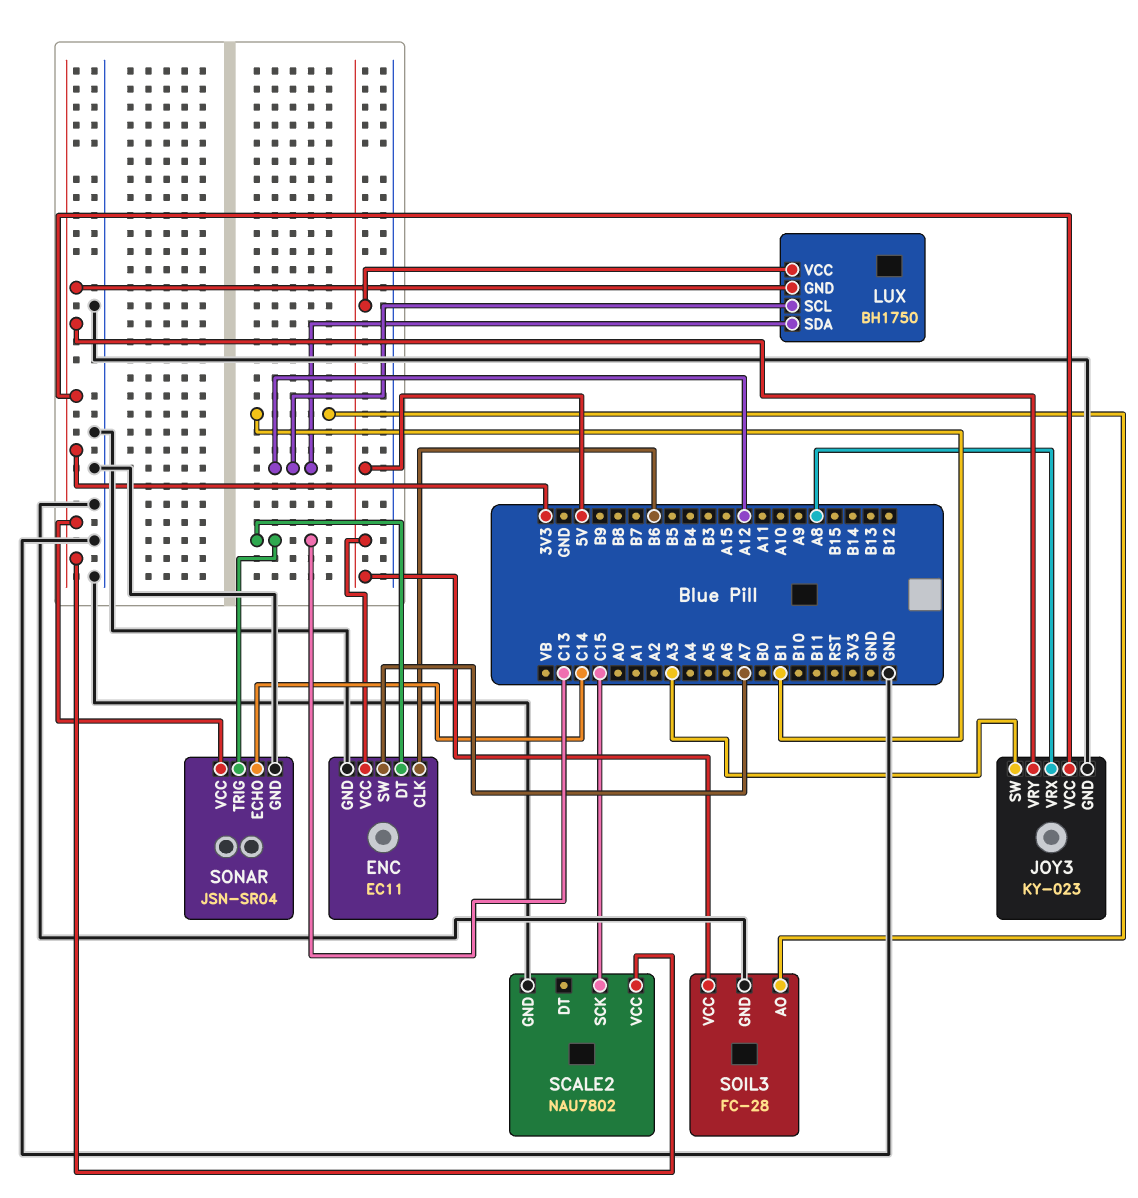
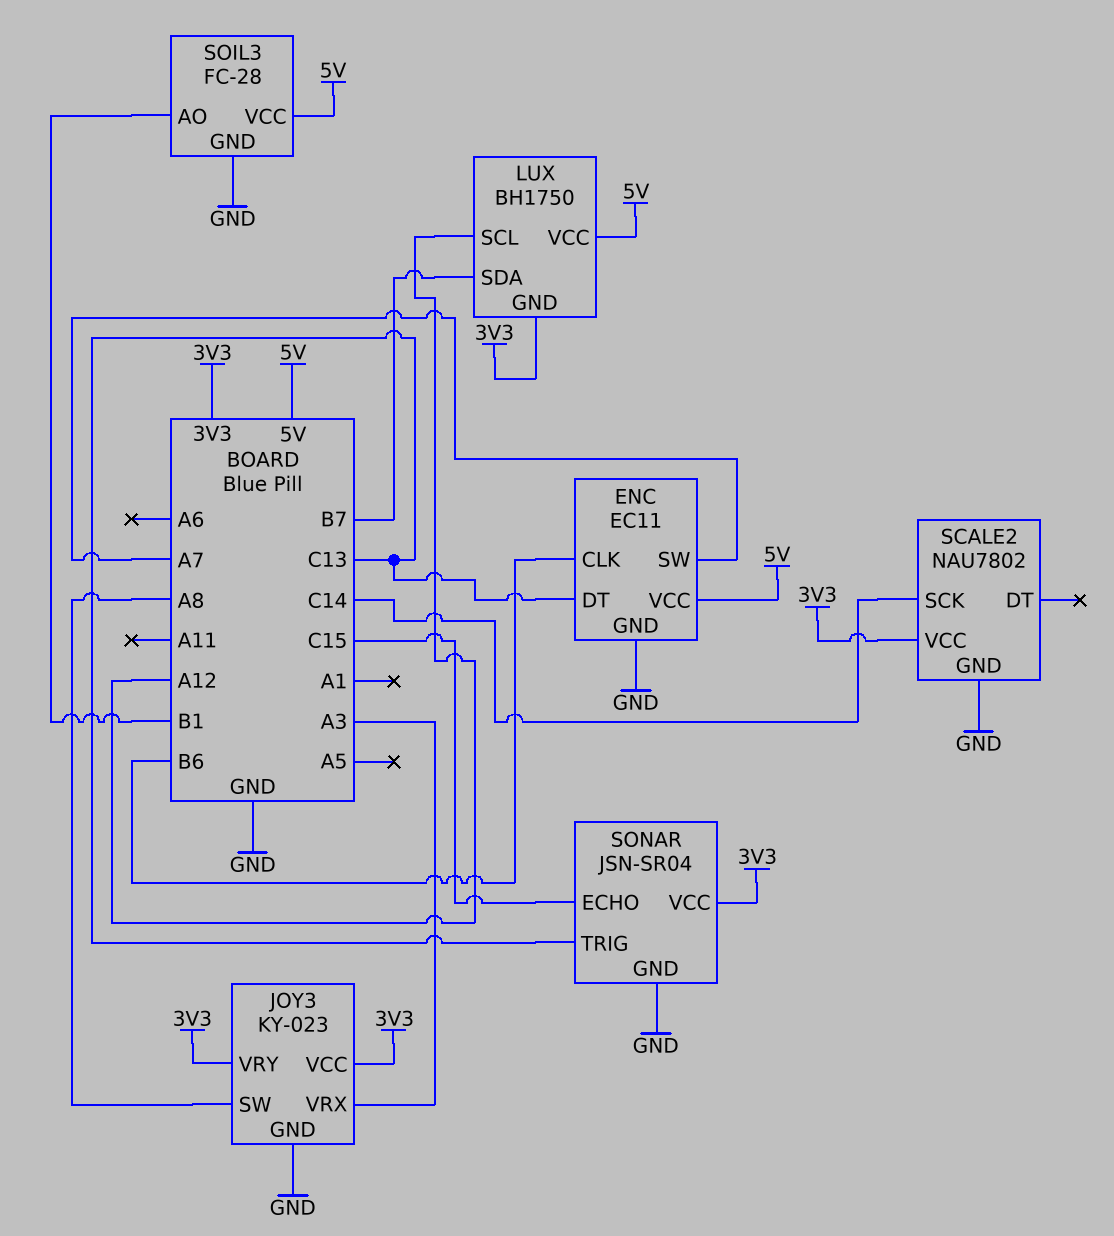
JOY3 pin SW: A3 -> A8
JOY3 pin VRX: A8 -> A3
LUX pin SDA: A12 -> B7
SCALE2 pin SCK: C15 -> C14
SONAR pin ECHO: C14 -> C15

